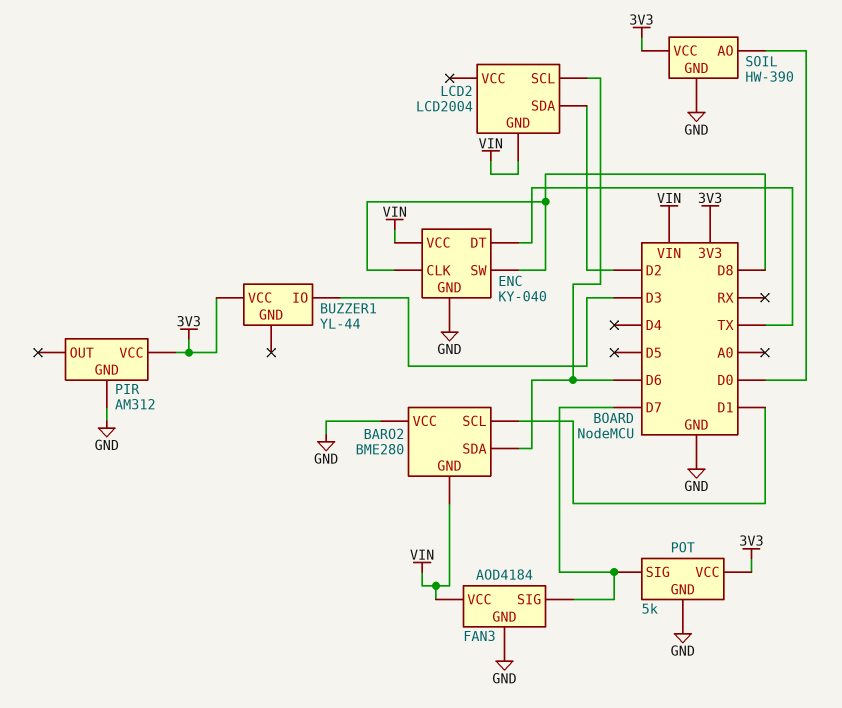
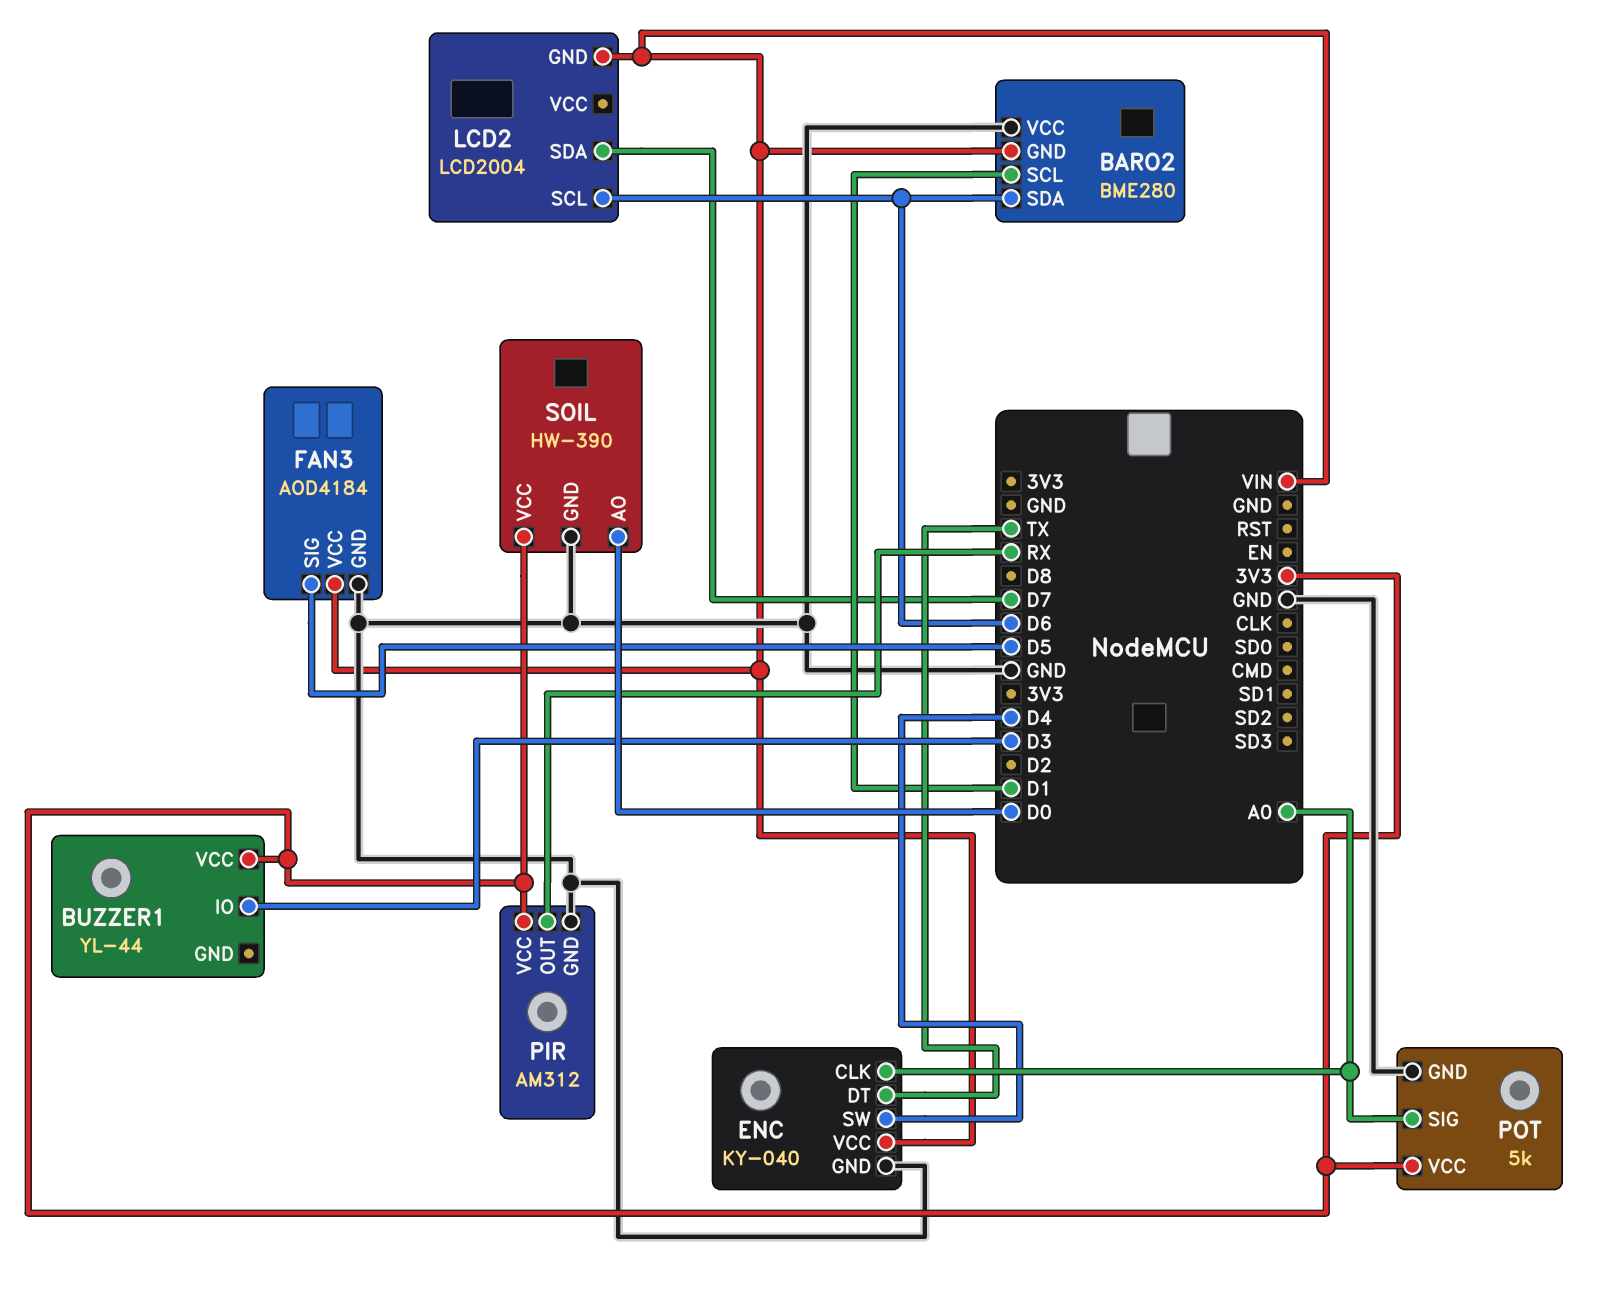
ENC pin CLK: D8 -> A0
ENC pin SW: D8 -> D4
FAN3 pin SIG: D7 -> D5
LCD2 pin SDA: D2 -> D7
PIR pin OUT: none -> RX
POT pin SIG: D7 -> A0

